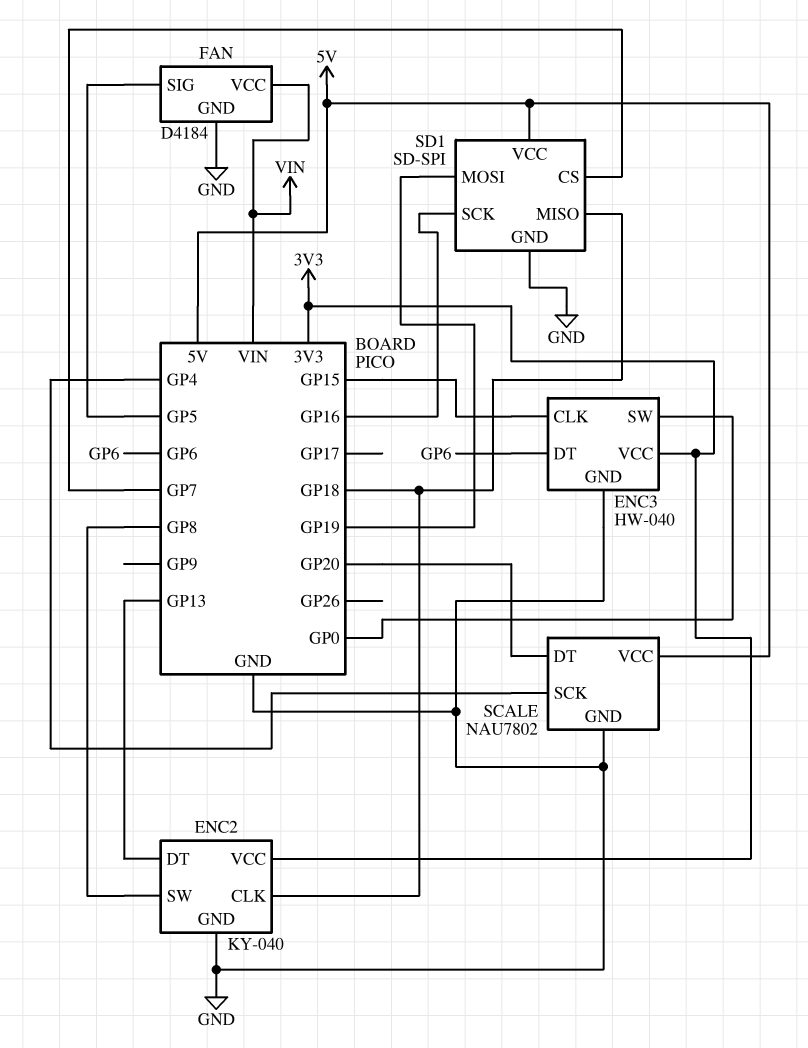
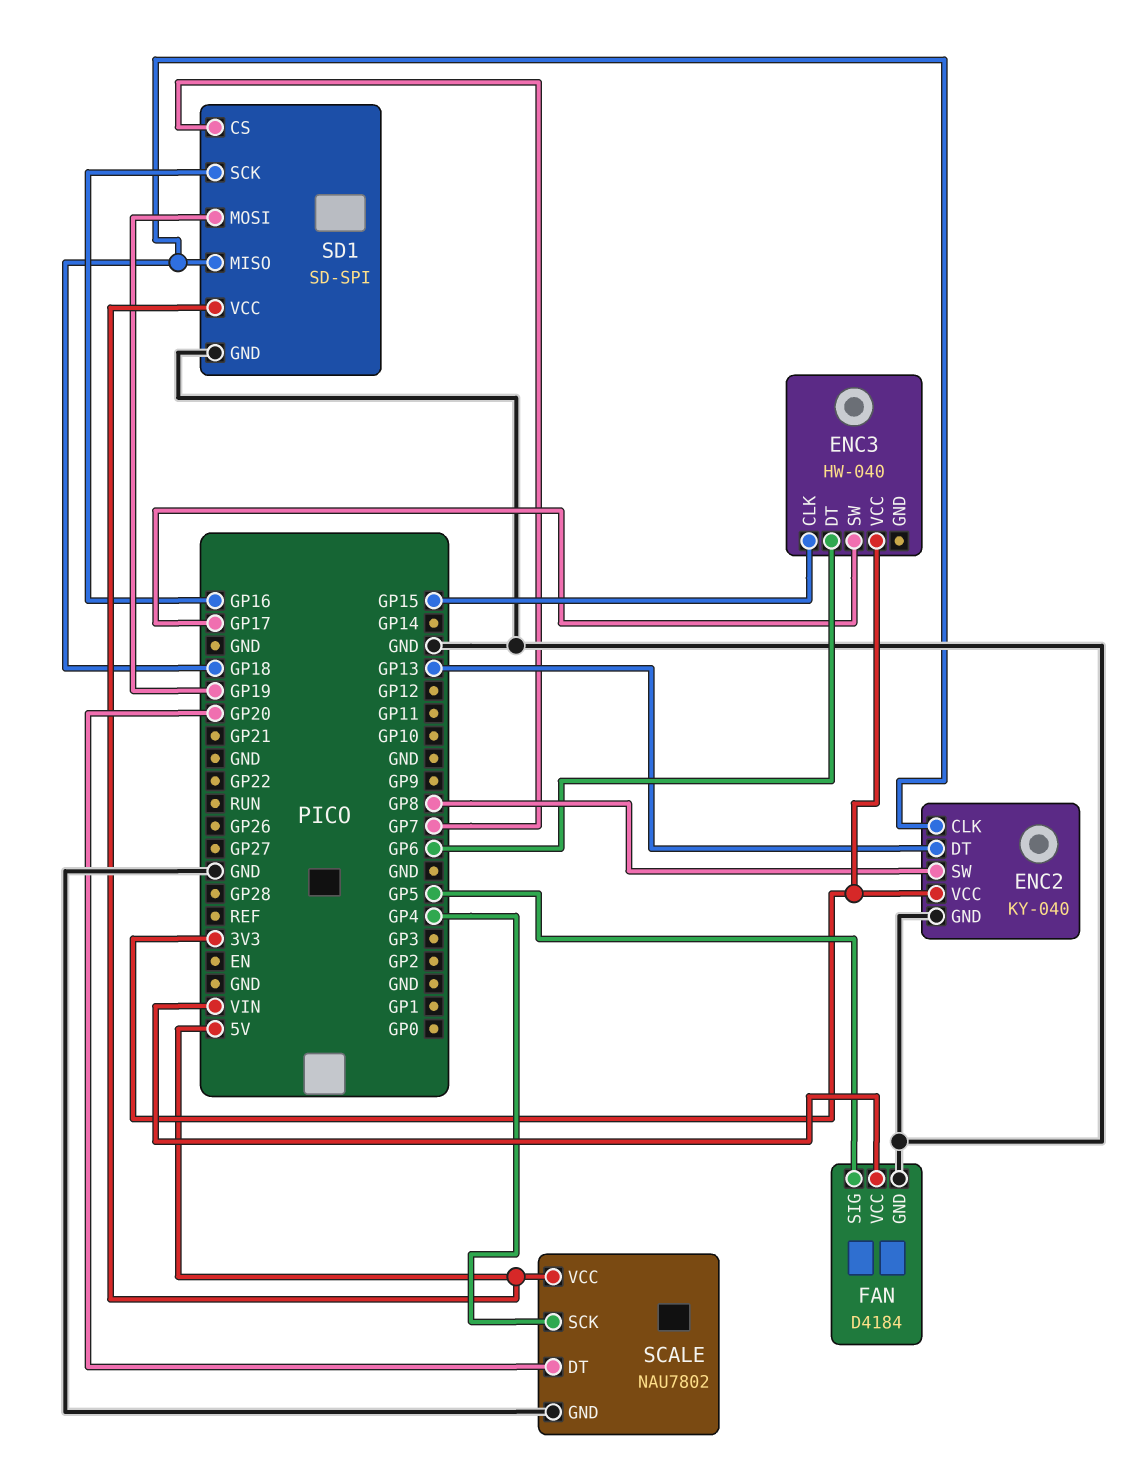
ENC3 pin GND: GND -> none
ENC3 pin SW: GP0 -> GP17

